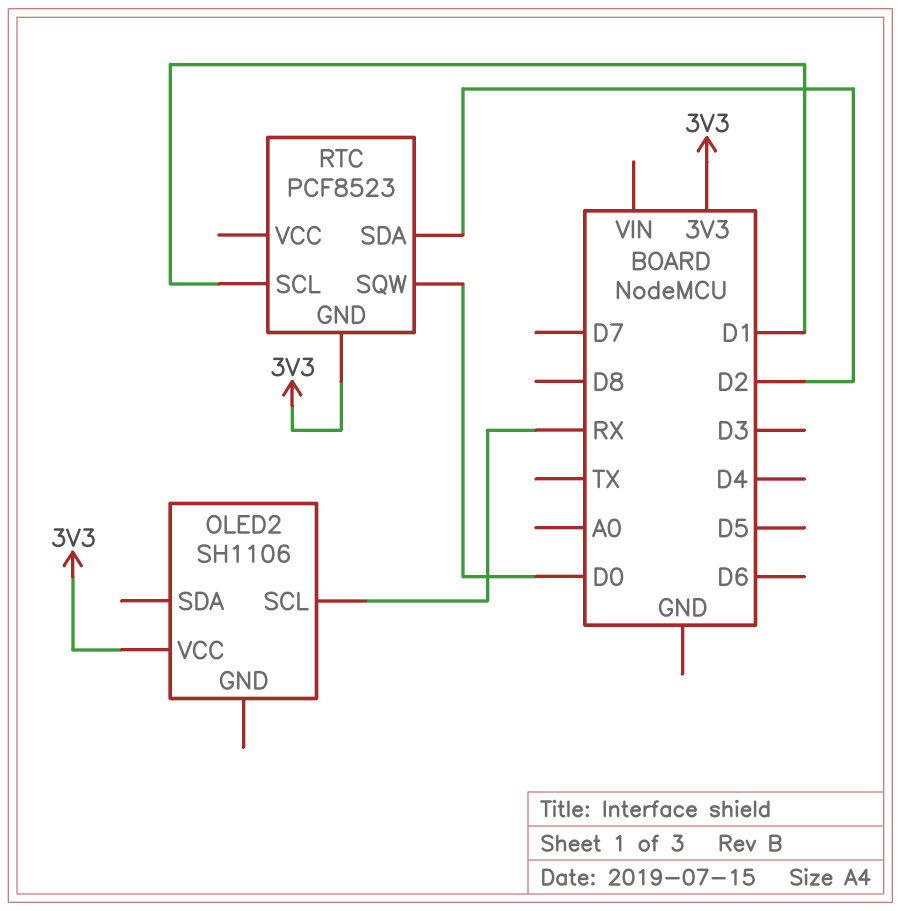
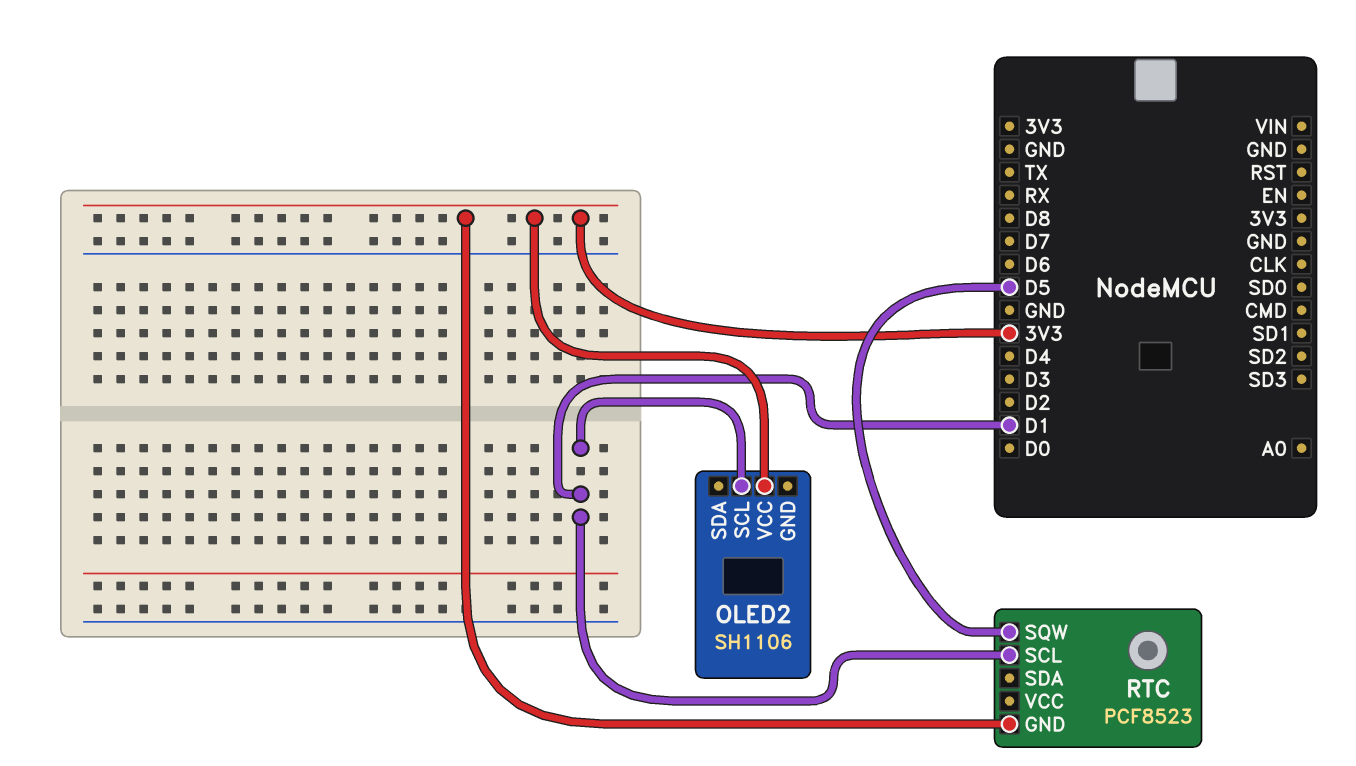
OLED2 pin SCL: RX -> D1
RTC pin SDA: D2 -> none
RTC pin SQW: D0 -> D5

